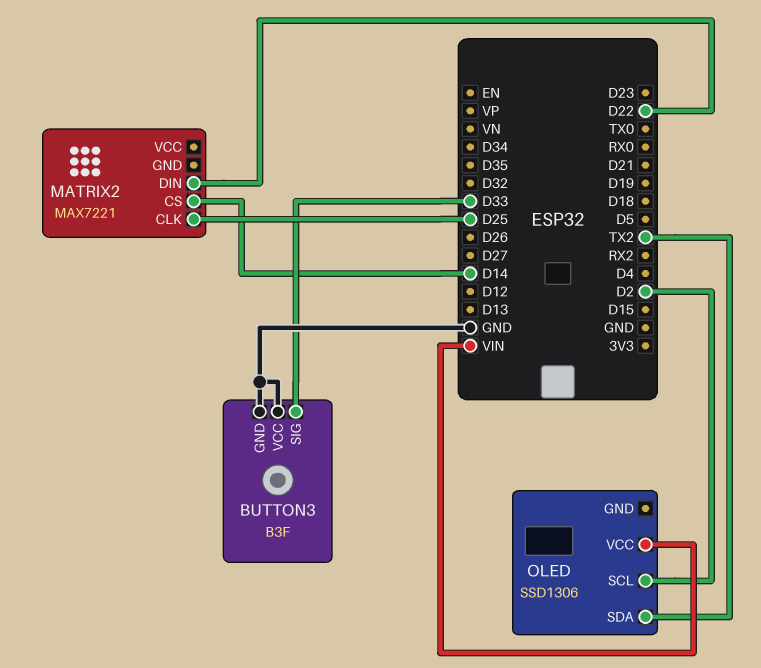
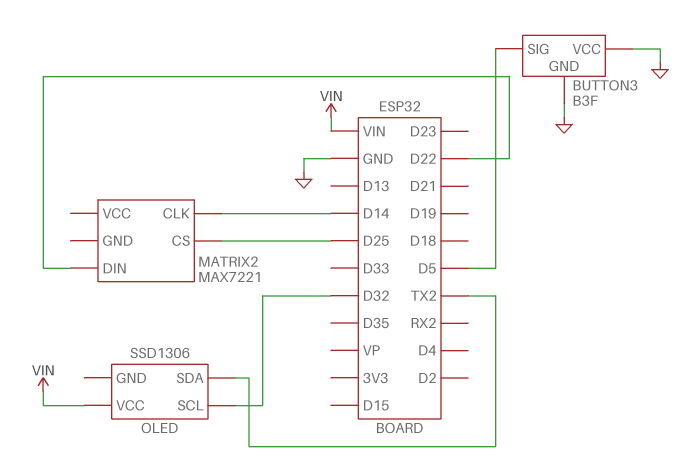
BUTTON3 pin SIG: D33 -> D5
MATRIX2 pin CLK: D25 -> D14
MATRIX2 pin CS: D14 -> D25
OLED pin SCL: D2 -> D32

